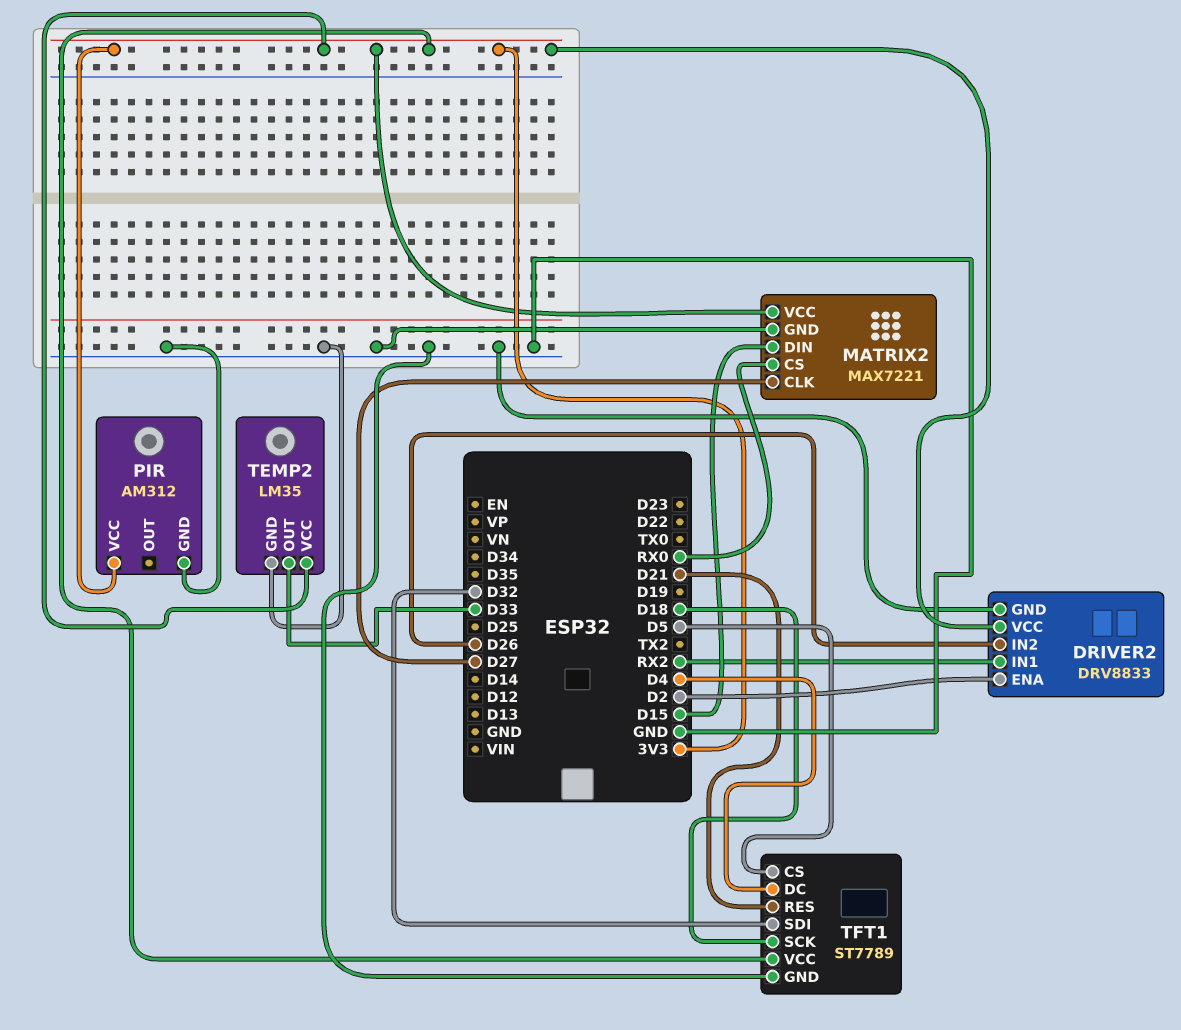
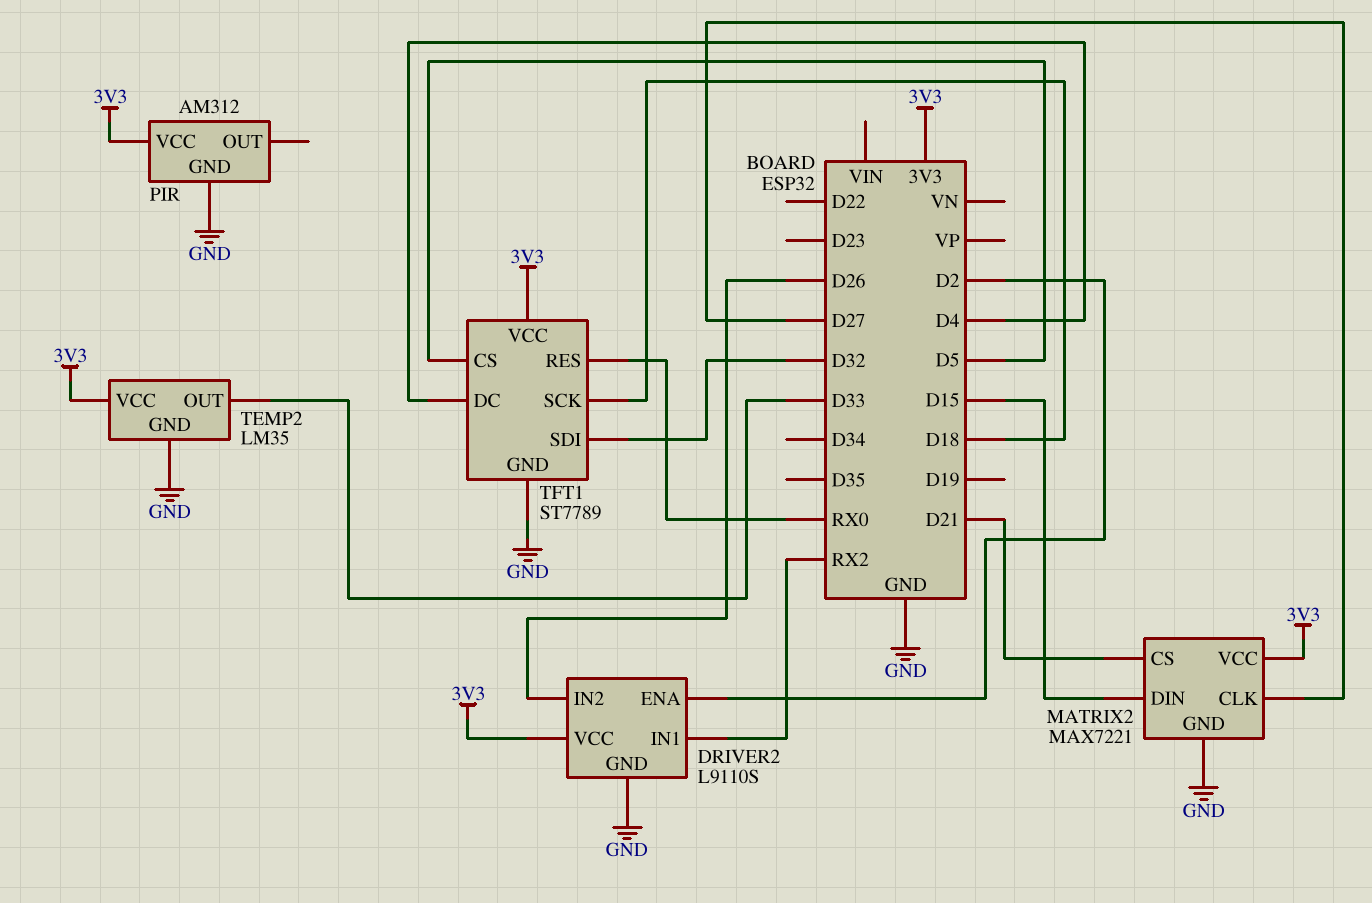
DRIVER2: DRV8833 -> L9110S
MATRIX2 pin CS: RX0 -> D21
TFT1 pin RES: D21 -> RX0

